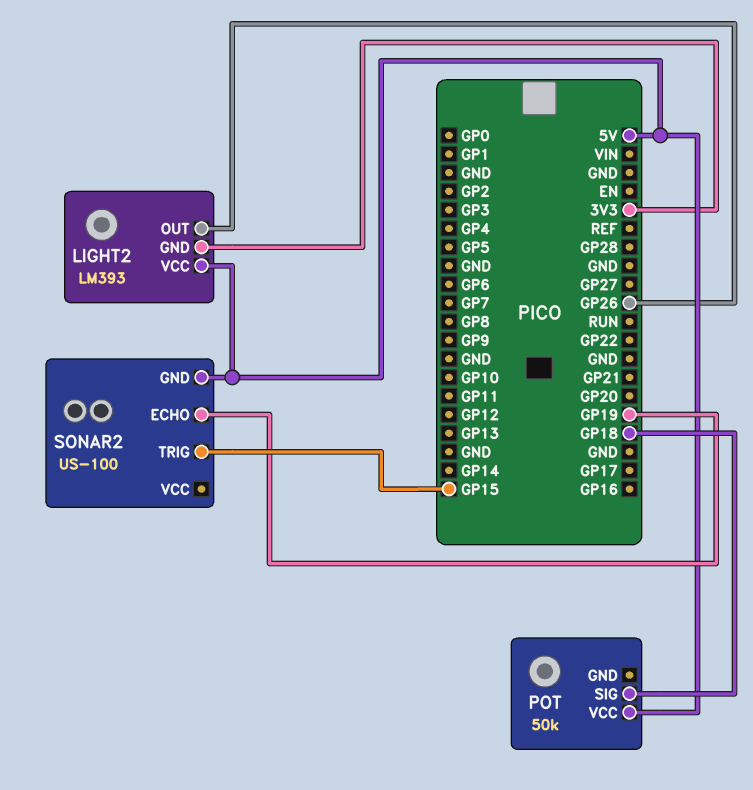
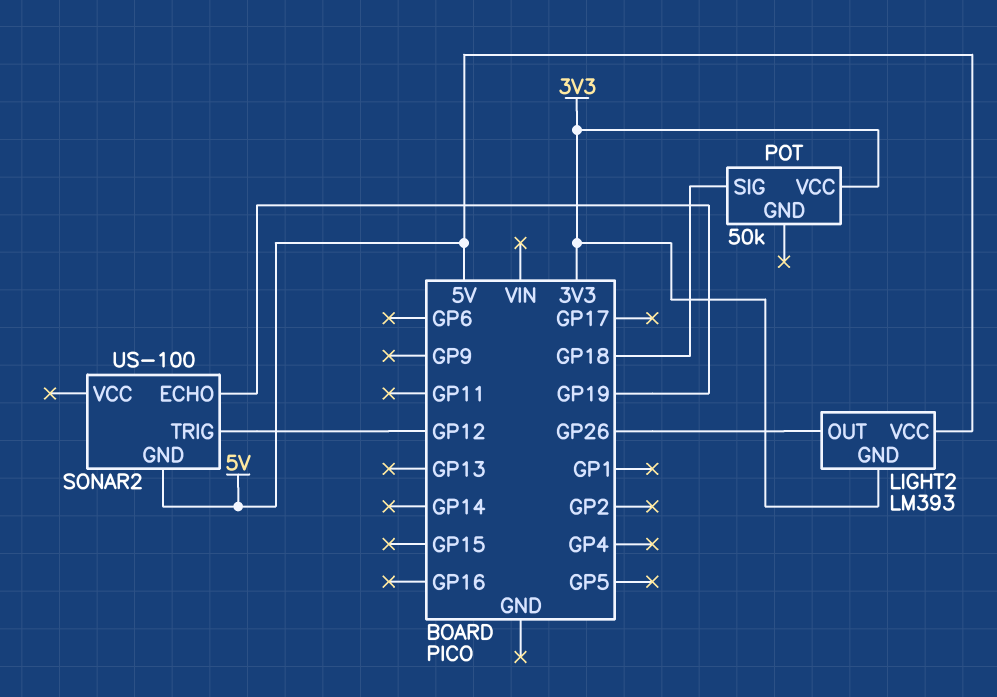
POT pin VCC: 5V -> 3V3
SONAR2 pin TRIG: GP15 -> GP12

